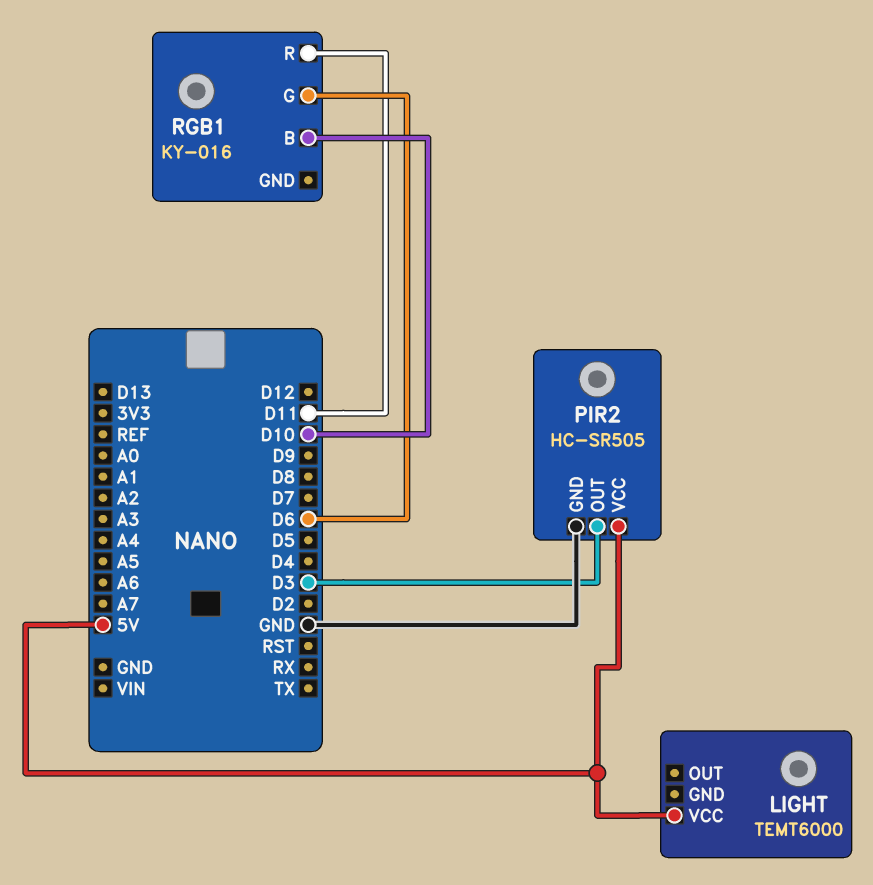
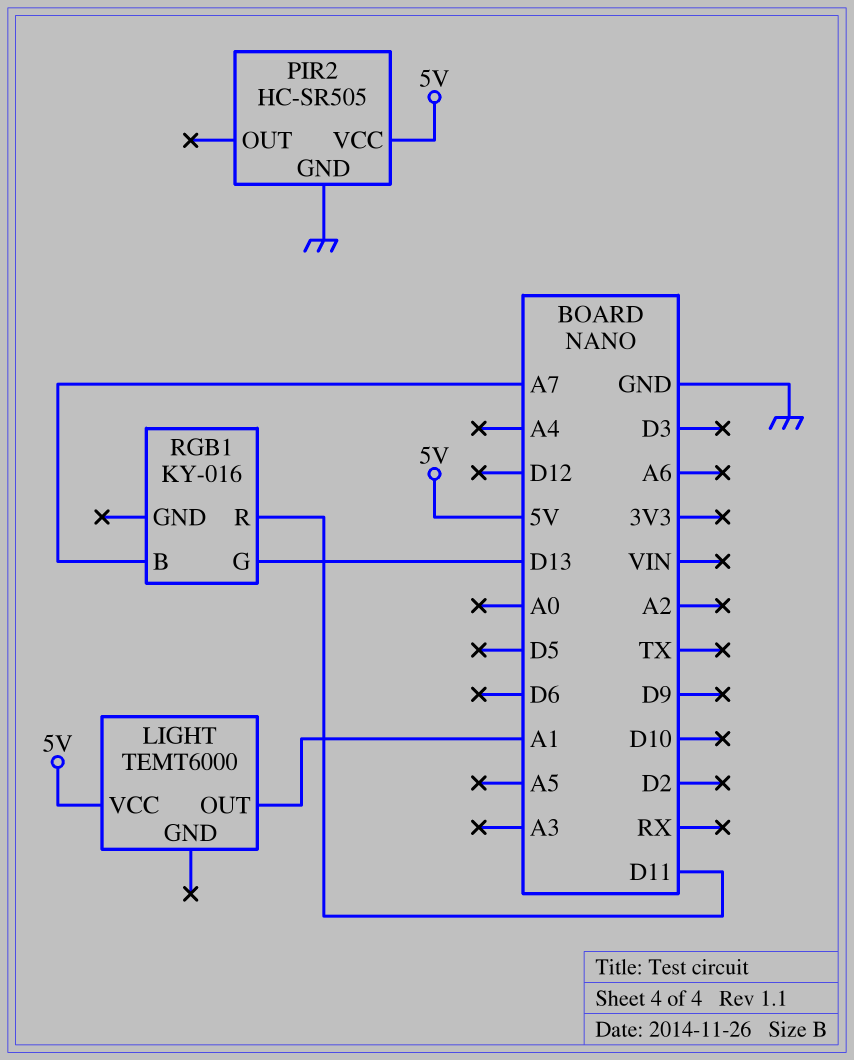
LIGHT pin OUT: none -> A1
PIR2 pin OUT: D3 -> none
RGB1 pin B: D10 -> A7
RGB1 pin G: D6 -> D13

